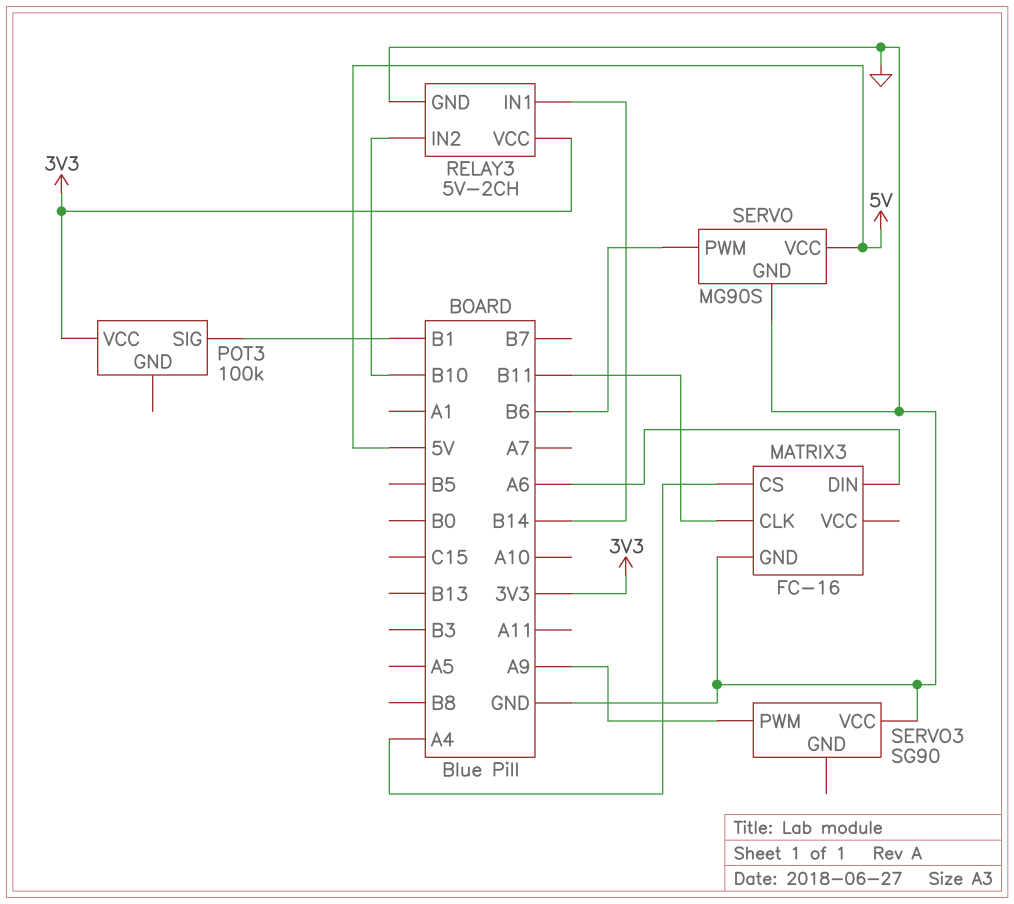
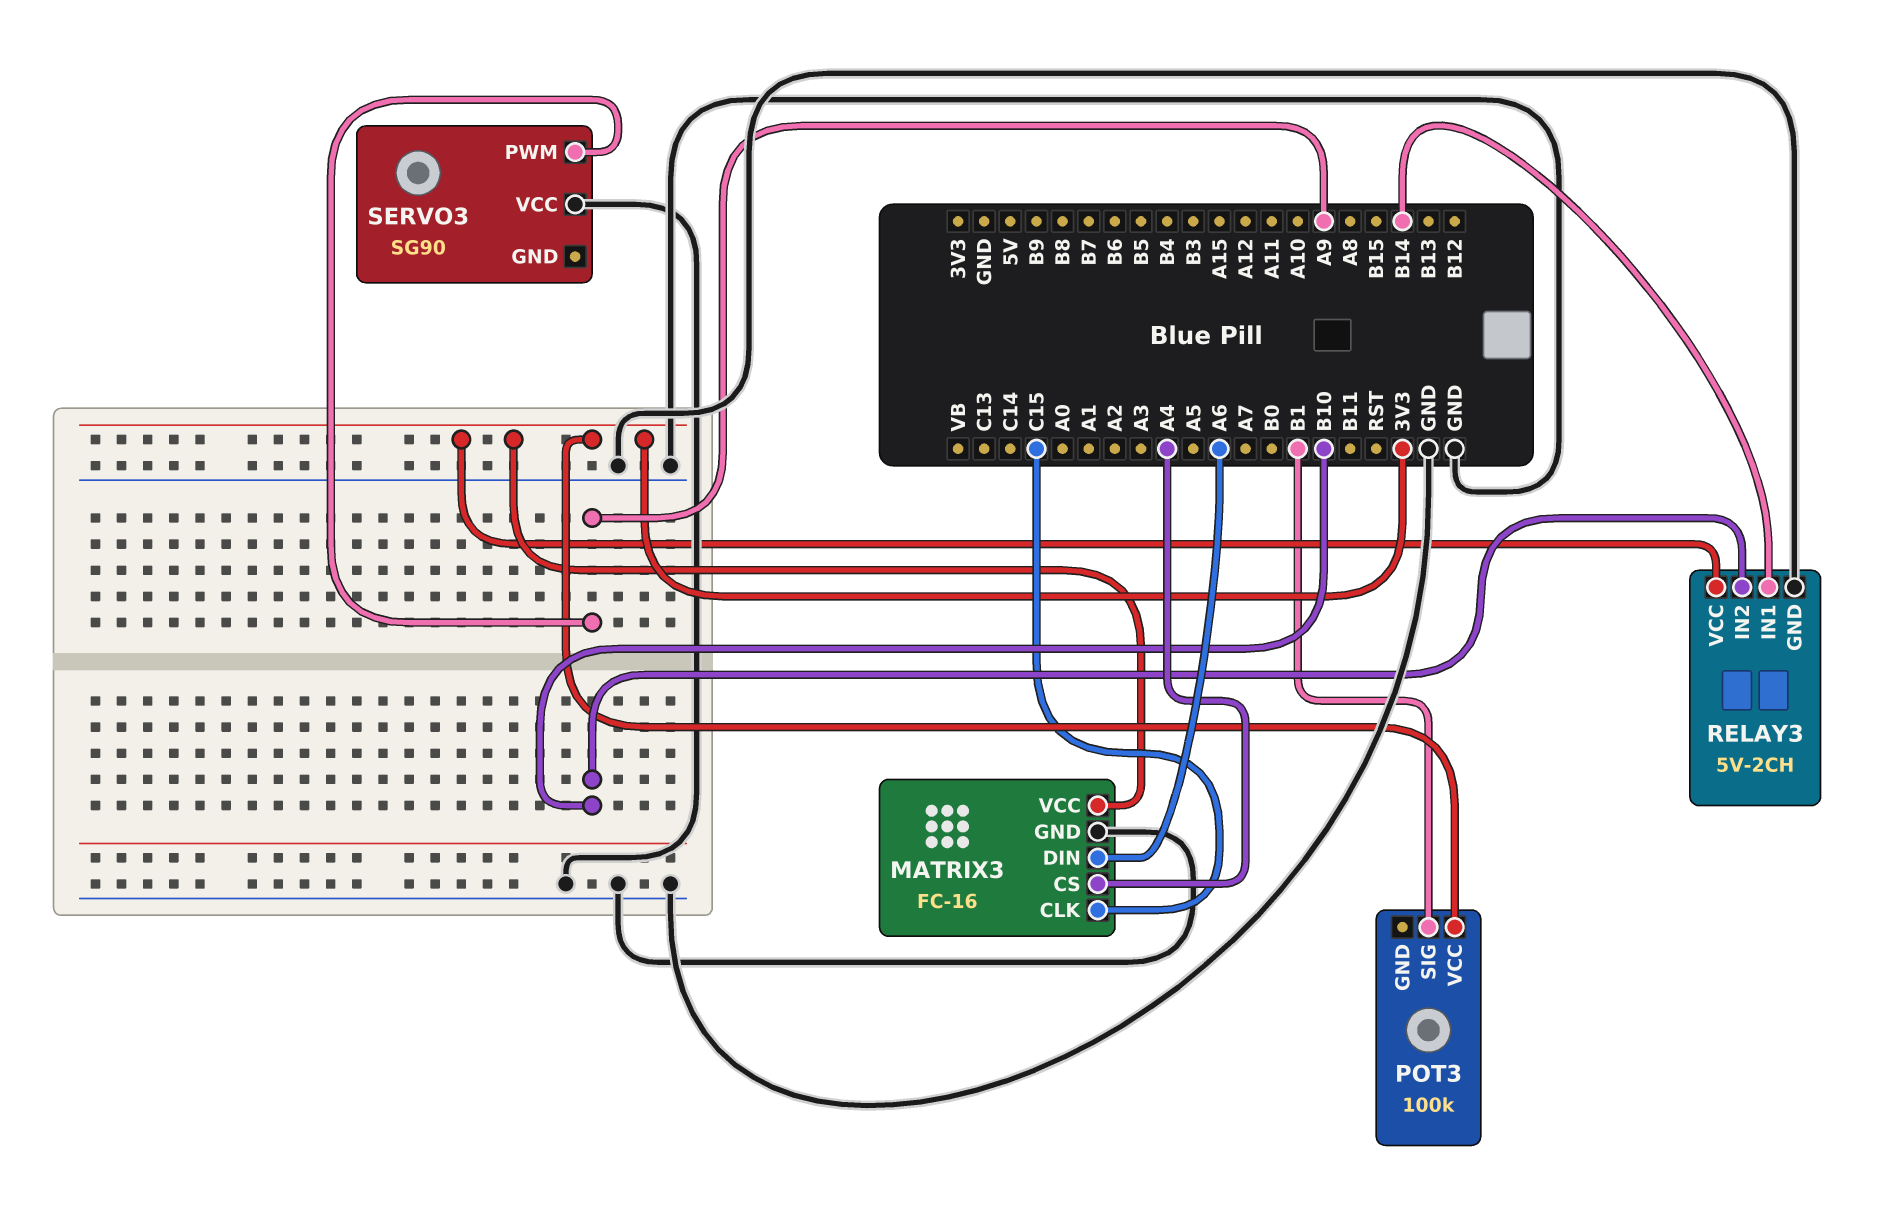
MATRIX3 pin CLK: B11 -> C15
MATRIX3 pin VCC: none -> 3V3
SERVO: MG90S -> none
SERVO pin GND: GND -> none
SERVO pin PWM: B6 -> none
SERVO pin VCC: 5V -> none

